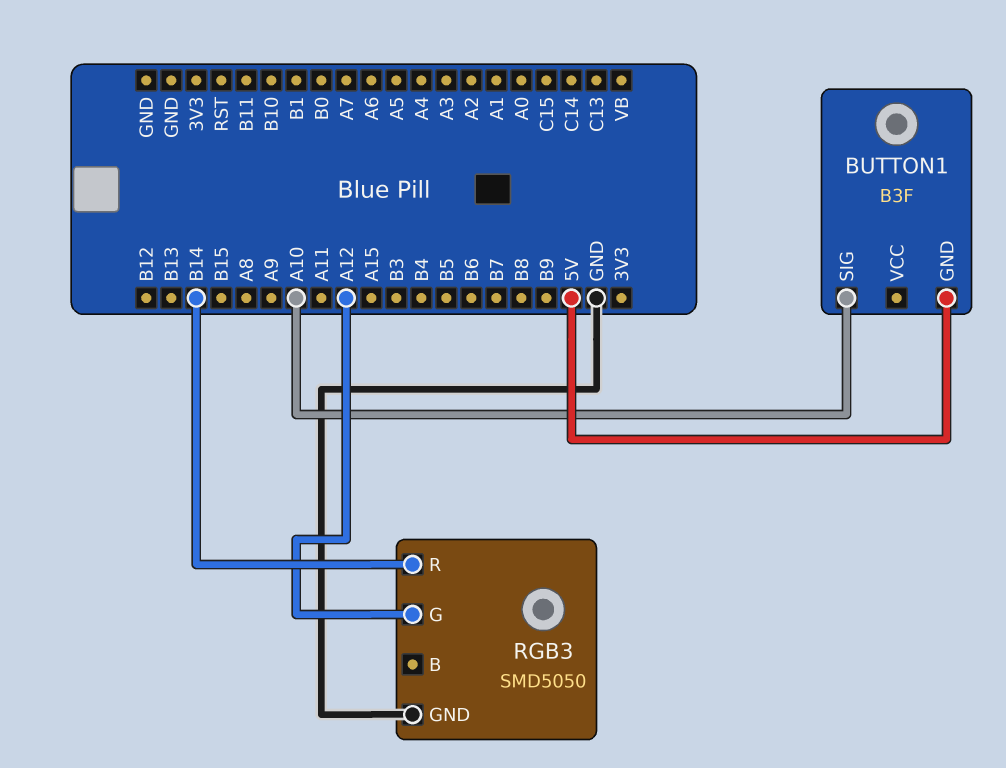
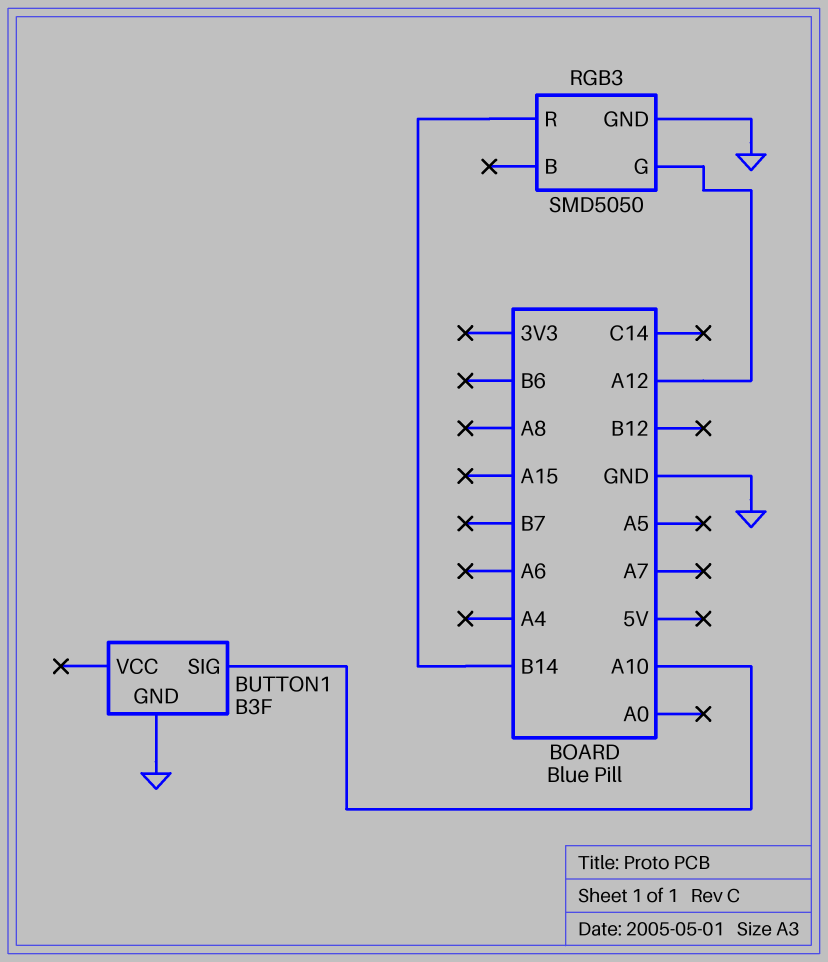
BUTTON1 pin GND: 5V -> GND

